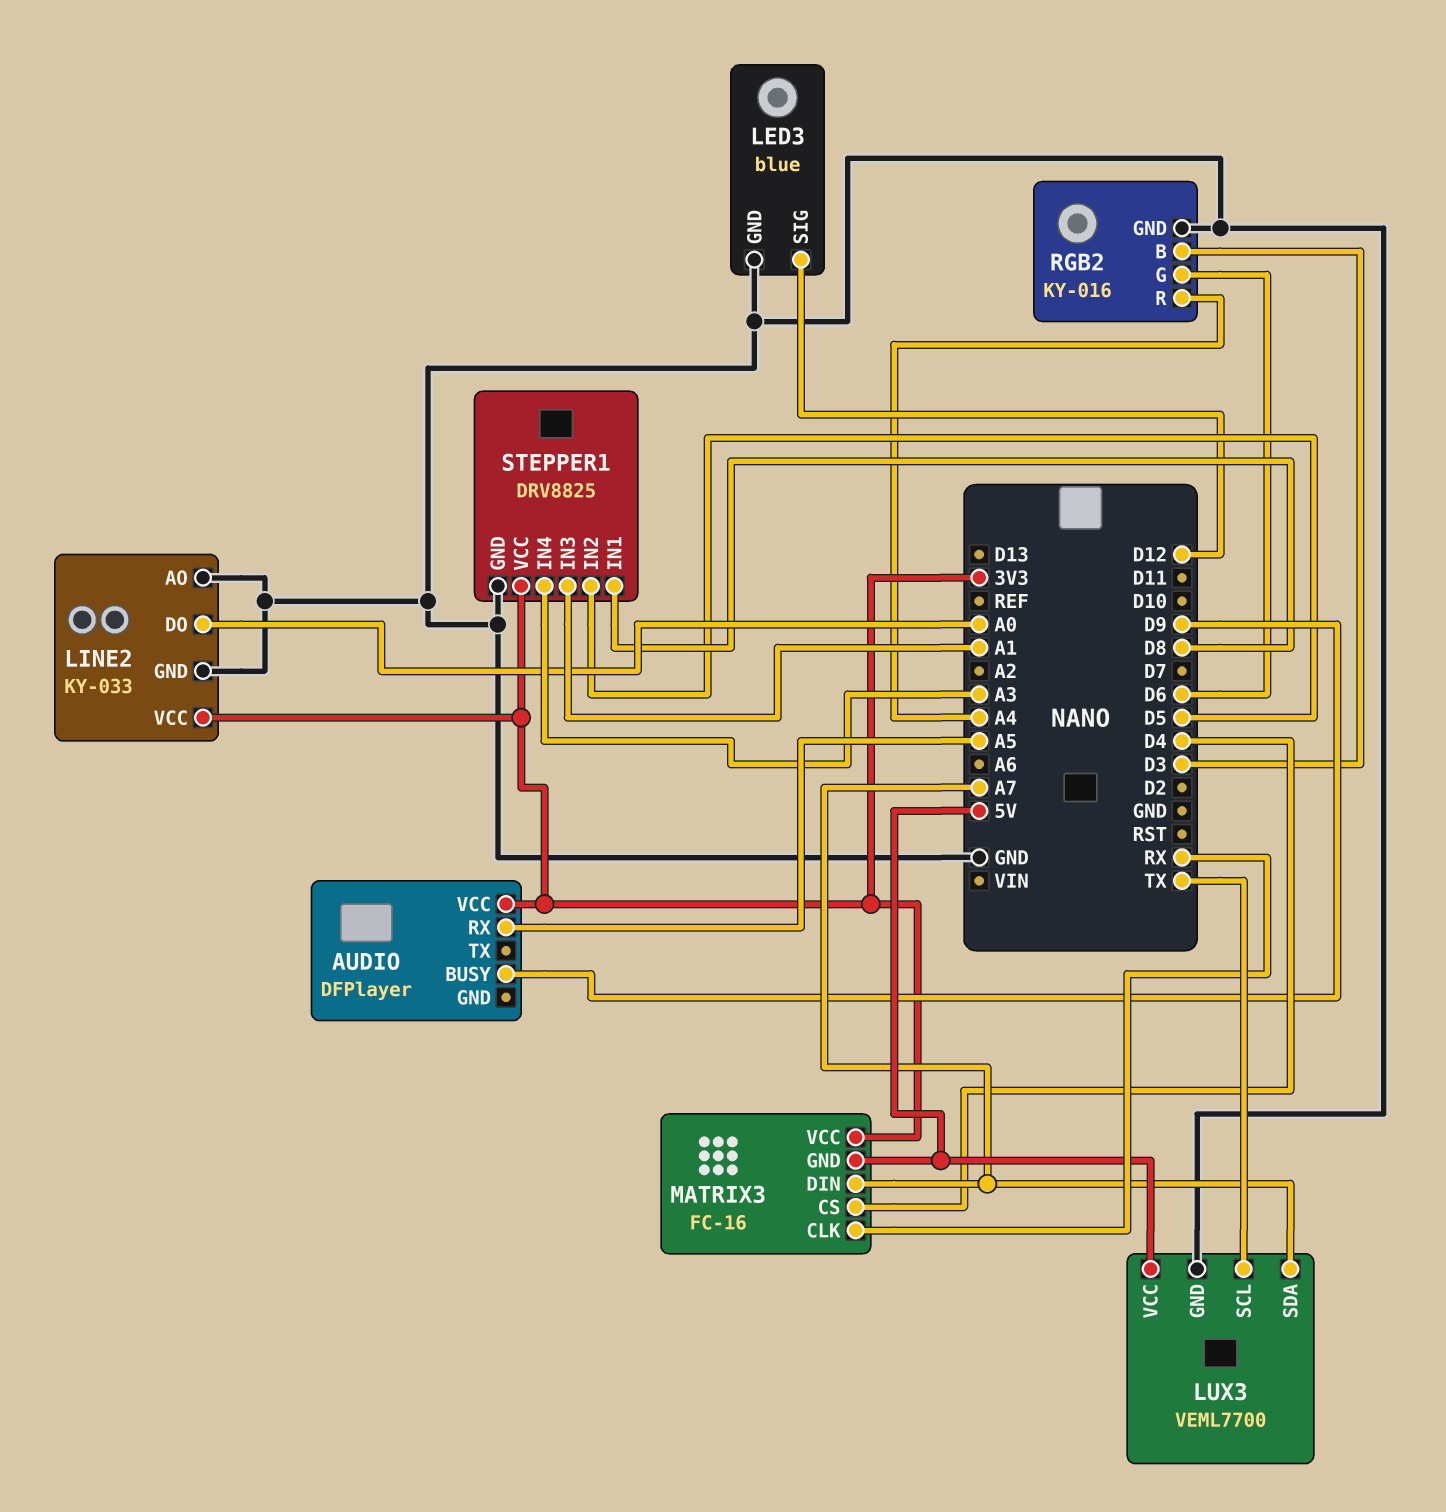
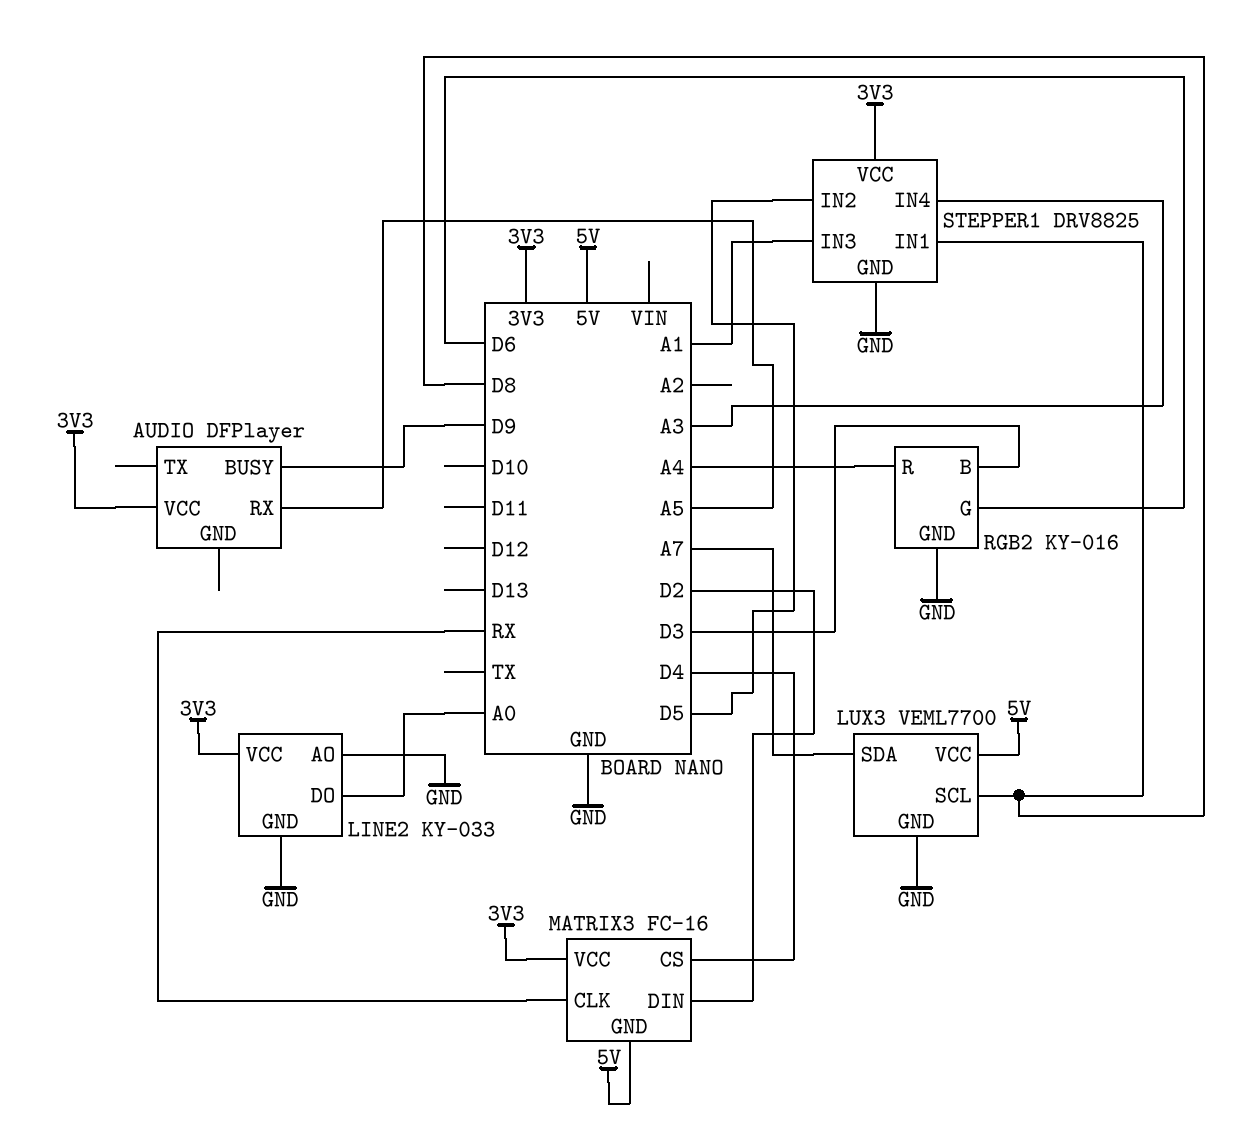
LED3: blue -> none
LED3 pin GND: GND -> none
LED3 pin SIG: D12 -> none
LUX3 pin SCL: TX -> D8
MATRIX3 pin DIN: A7 -> D2

